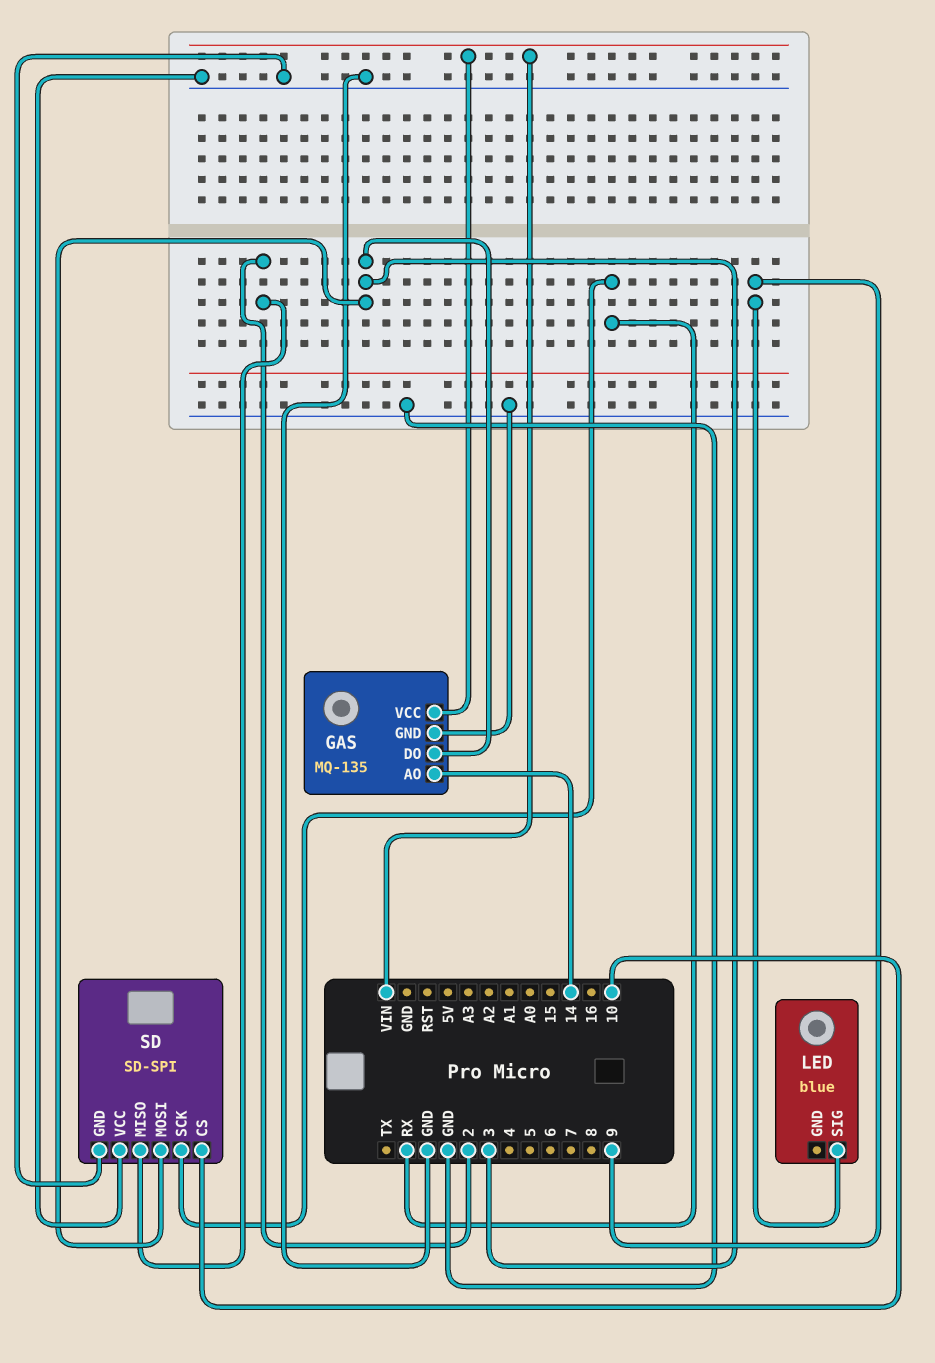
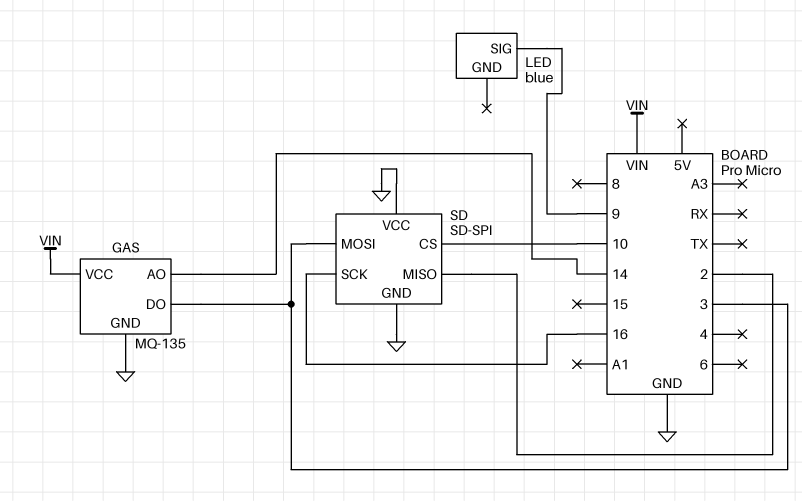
SD pin SCK: RX -> 16

